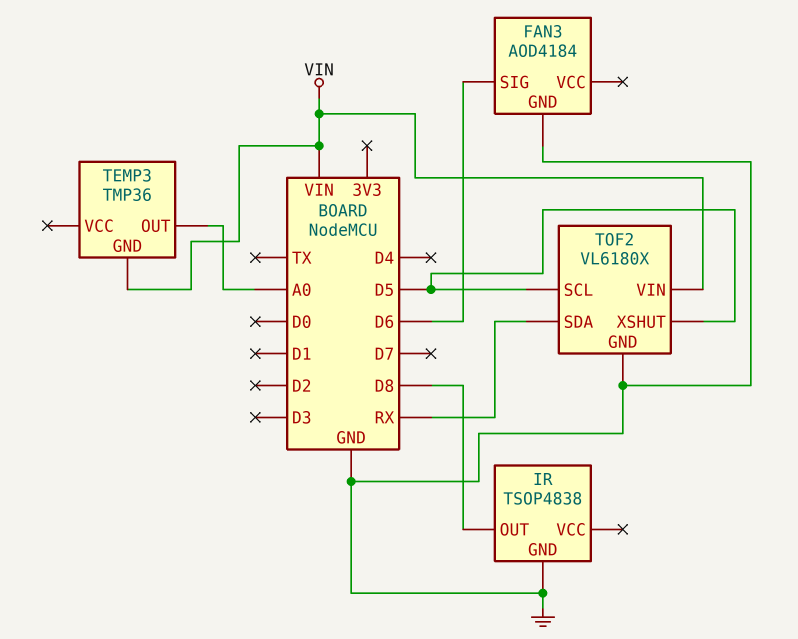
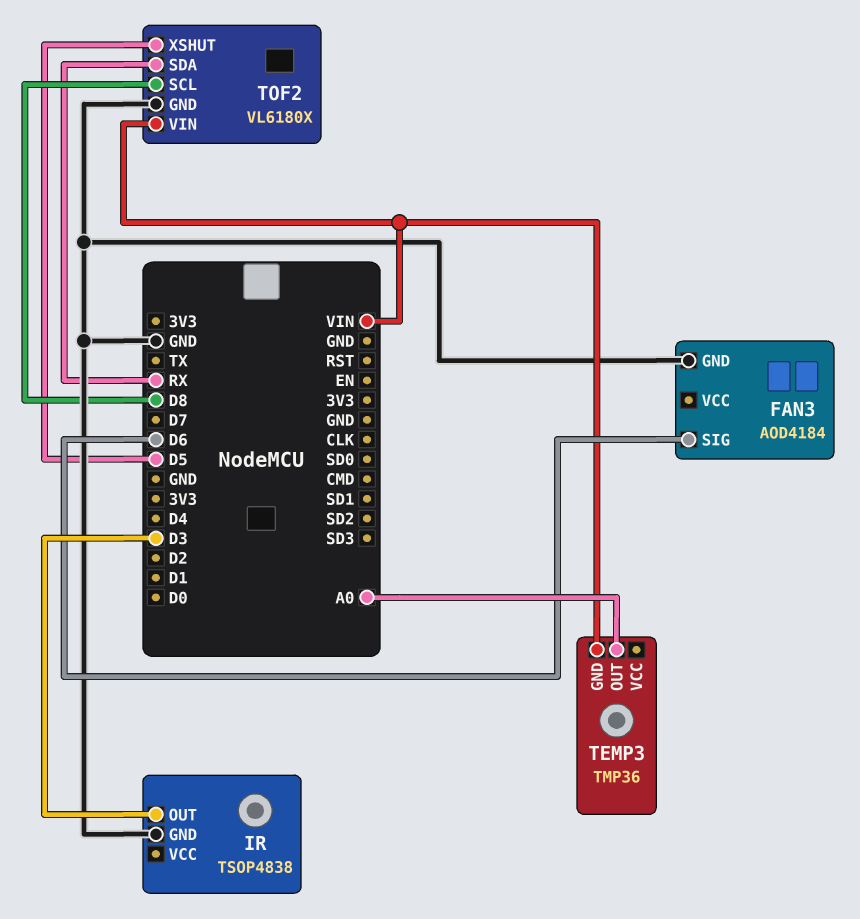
IR pin OUT: D8 -> D3
TOF2 pin SCL: D5 -> D8

